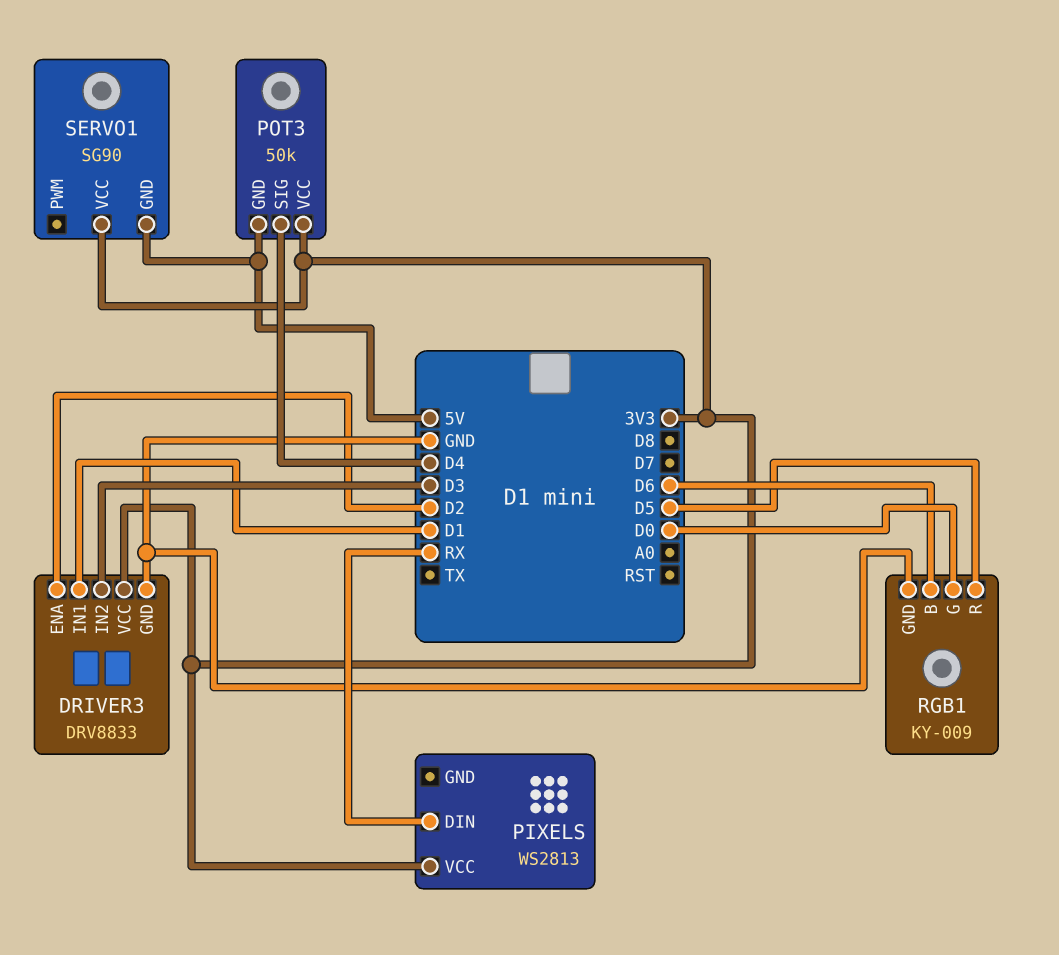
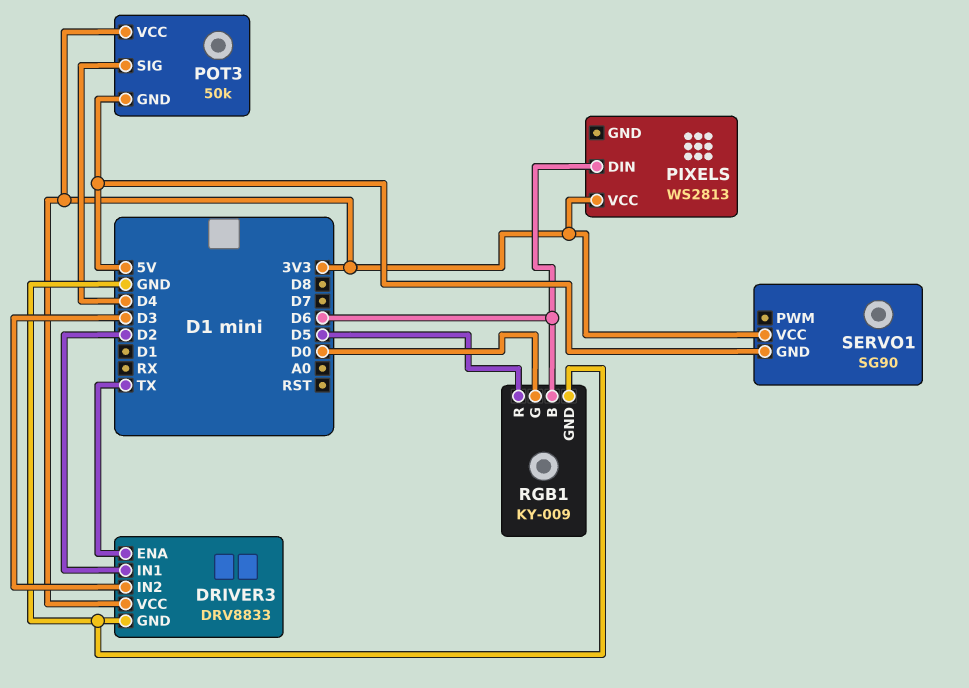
DRIVER3 pin ENA: D2 -> TX
DRIVER3 pin IN1: D1 -> D2
PIXELS pin DIN: RX -> D6

